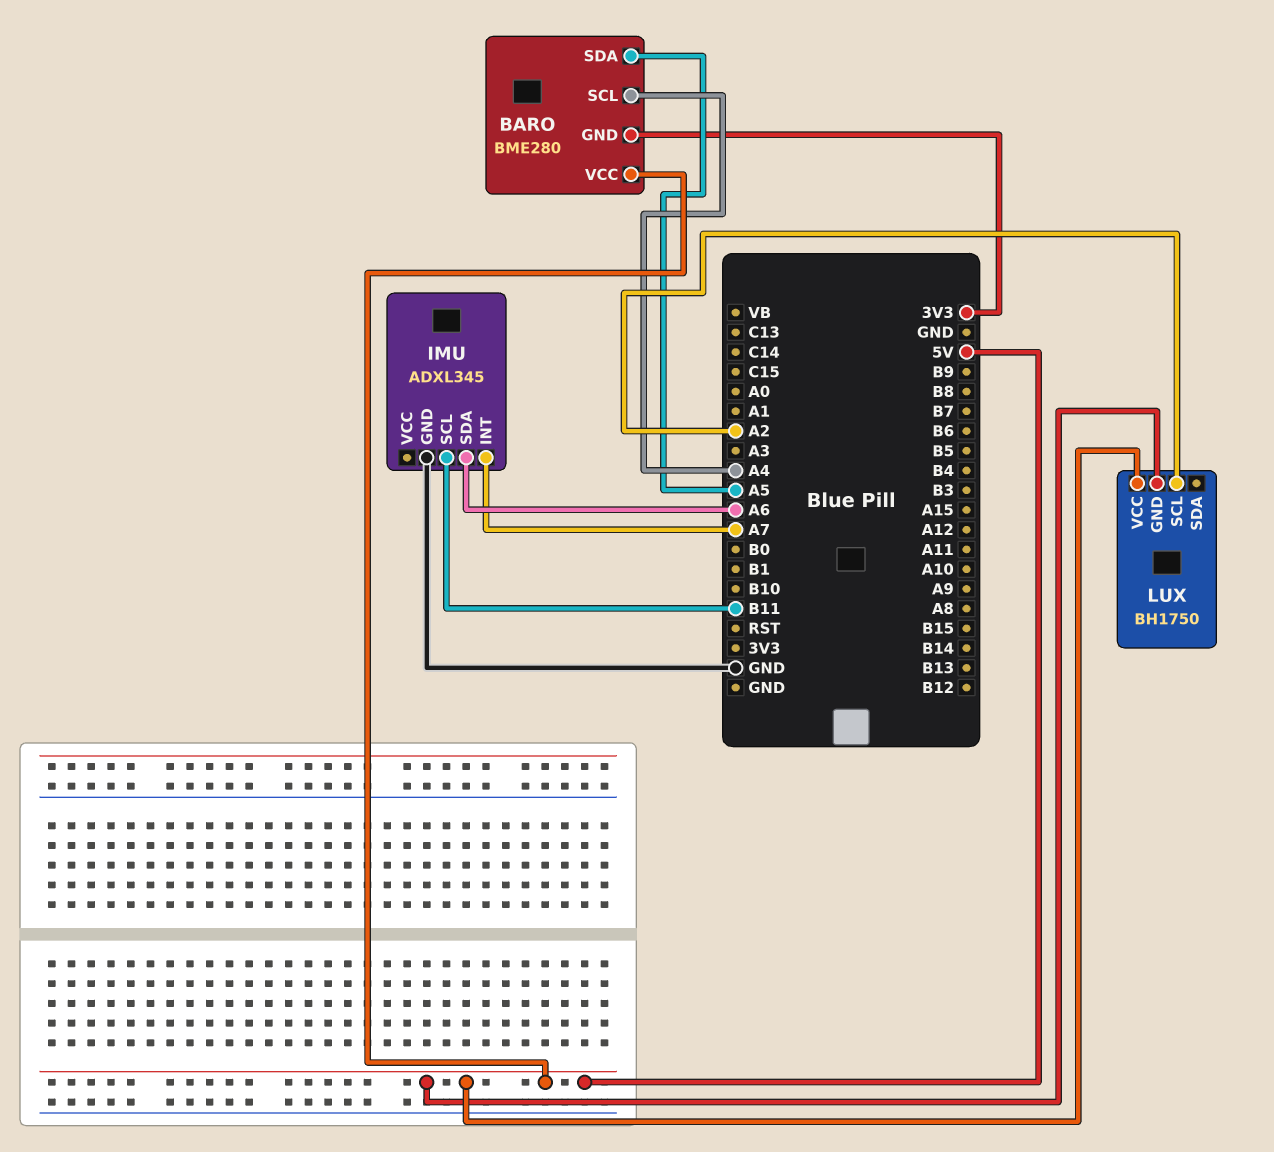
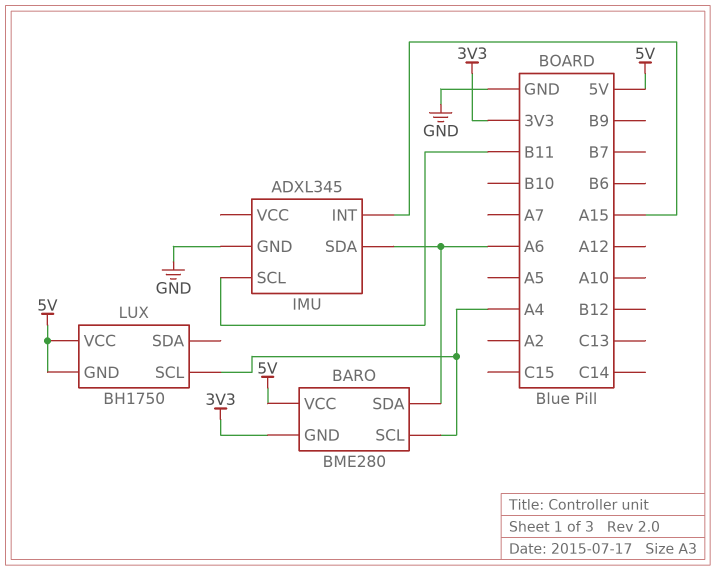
BARO pin SDA: A5 -> A6
IMU pin INT: A7 -> A15
LUX pin SCL: A2 -> A4

